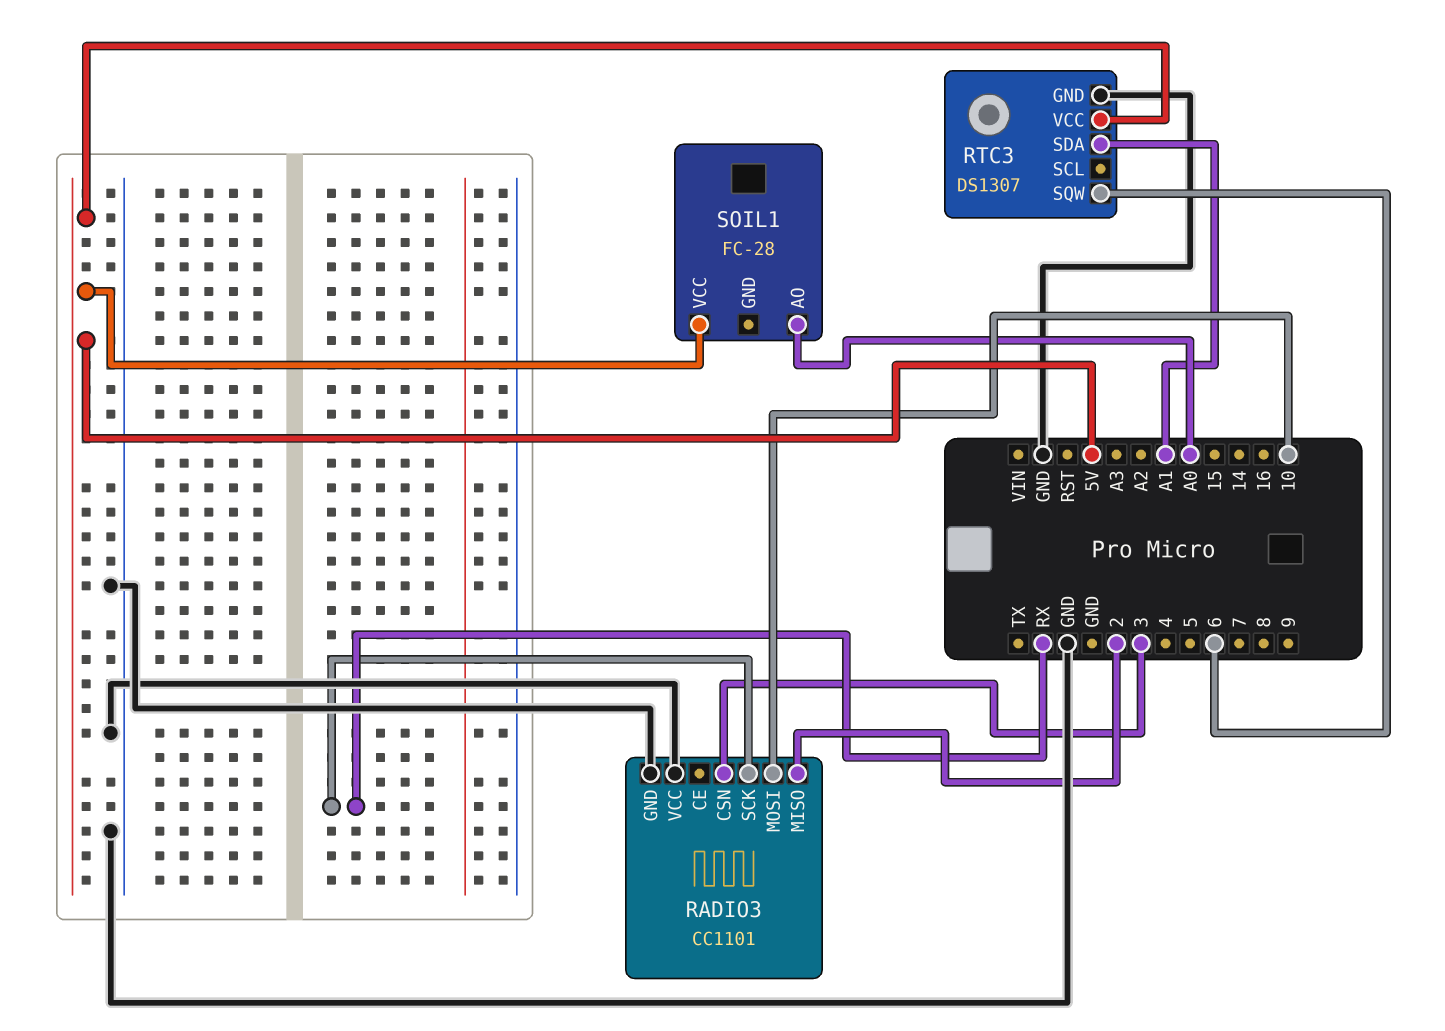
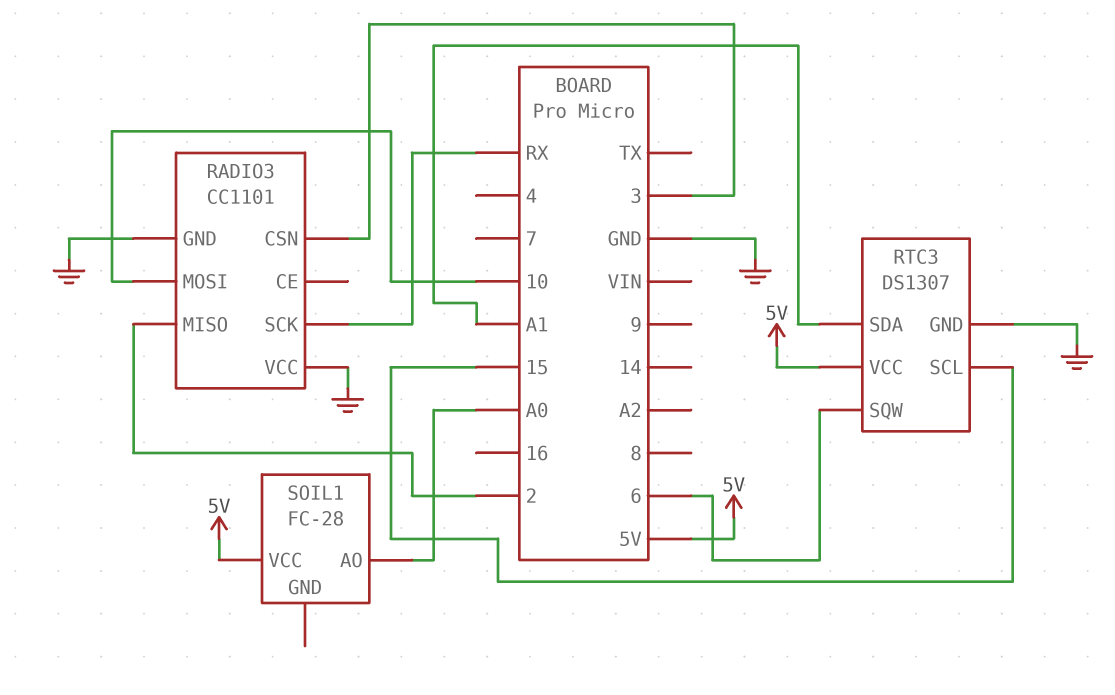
RTC3 pin SCL: none -> 15

